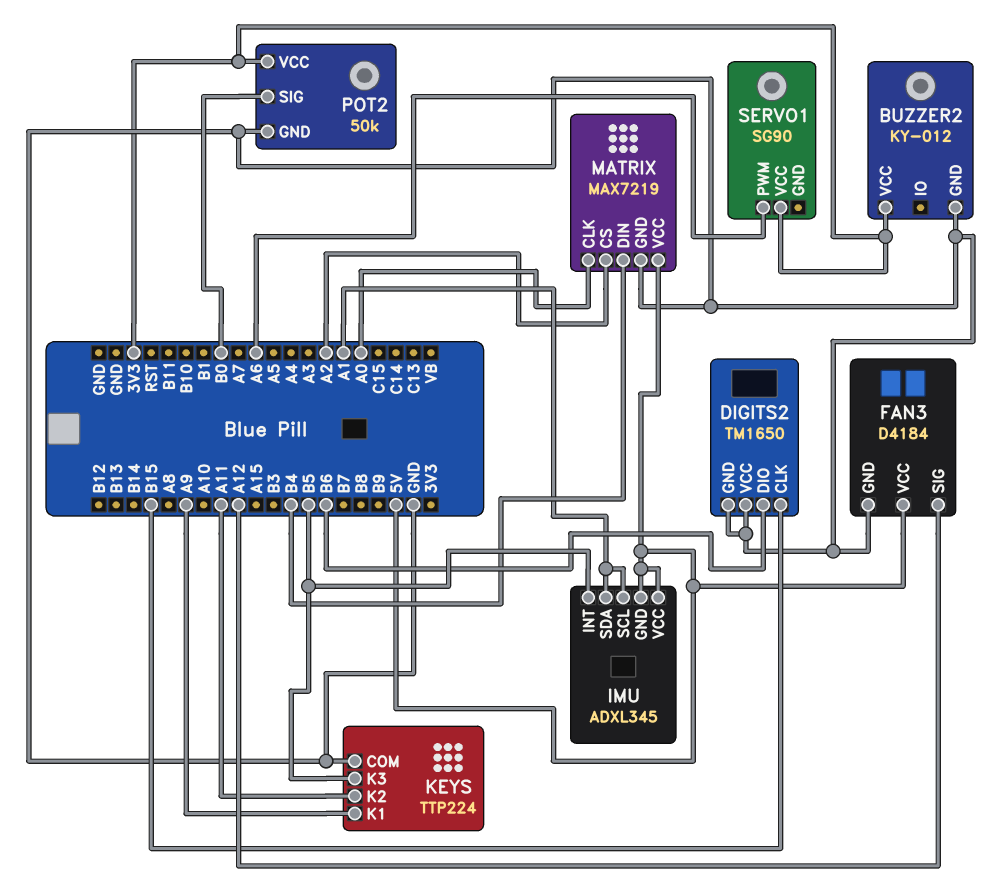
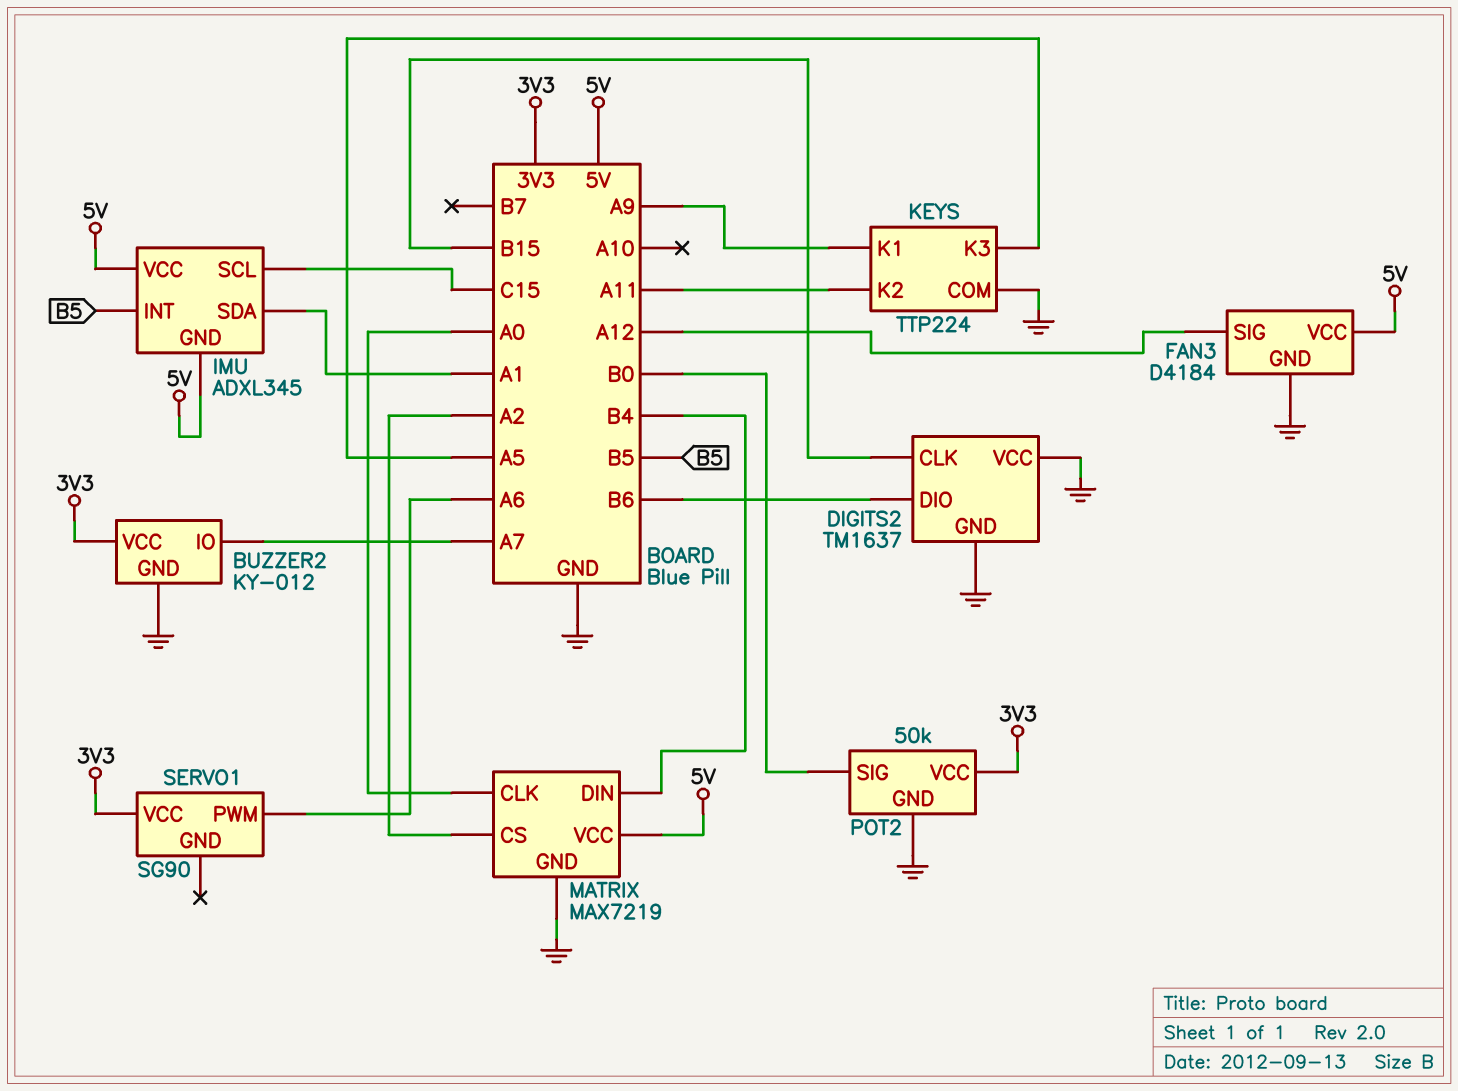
BUZZER2 pin IO: none -> A7
DIGITS2: TM1650 -> TM1637
IMU pin SCL: A1 -> C15
KEYS pin K3: B5 -> A5

